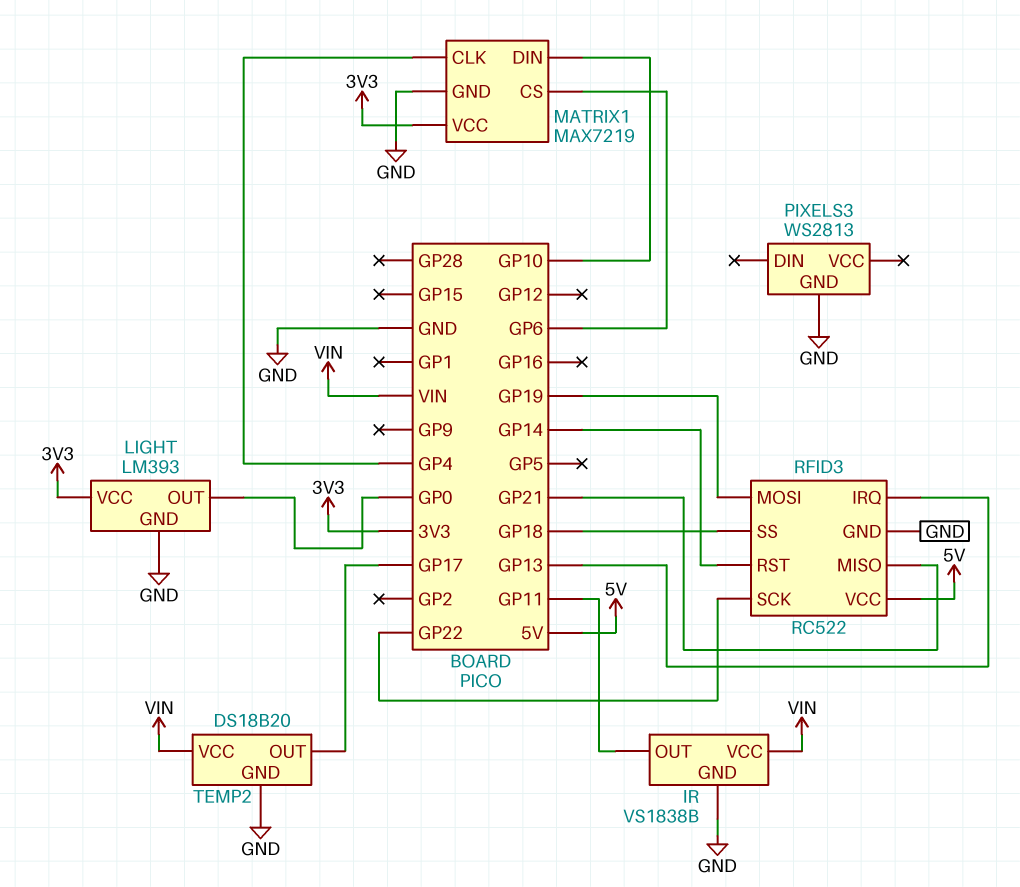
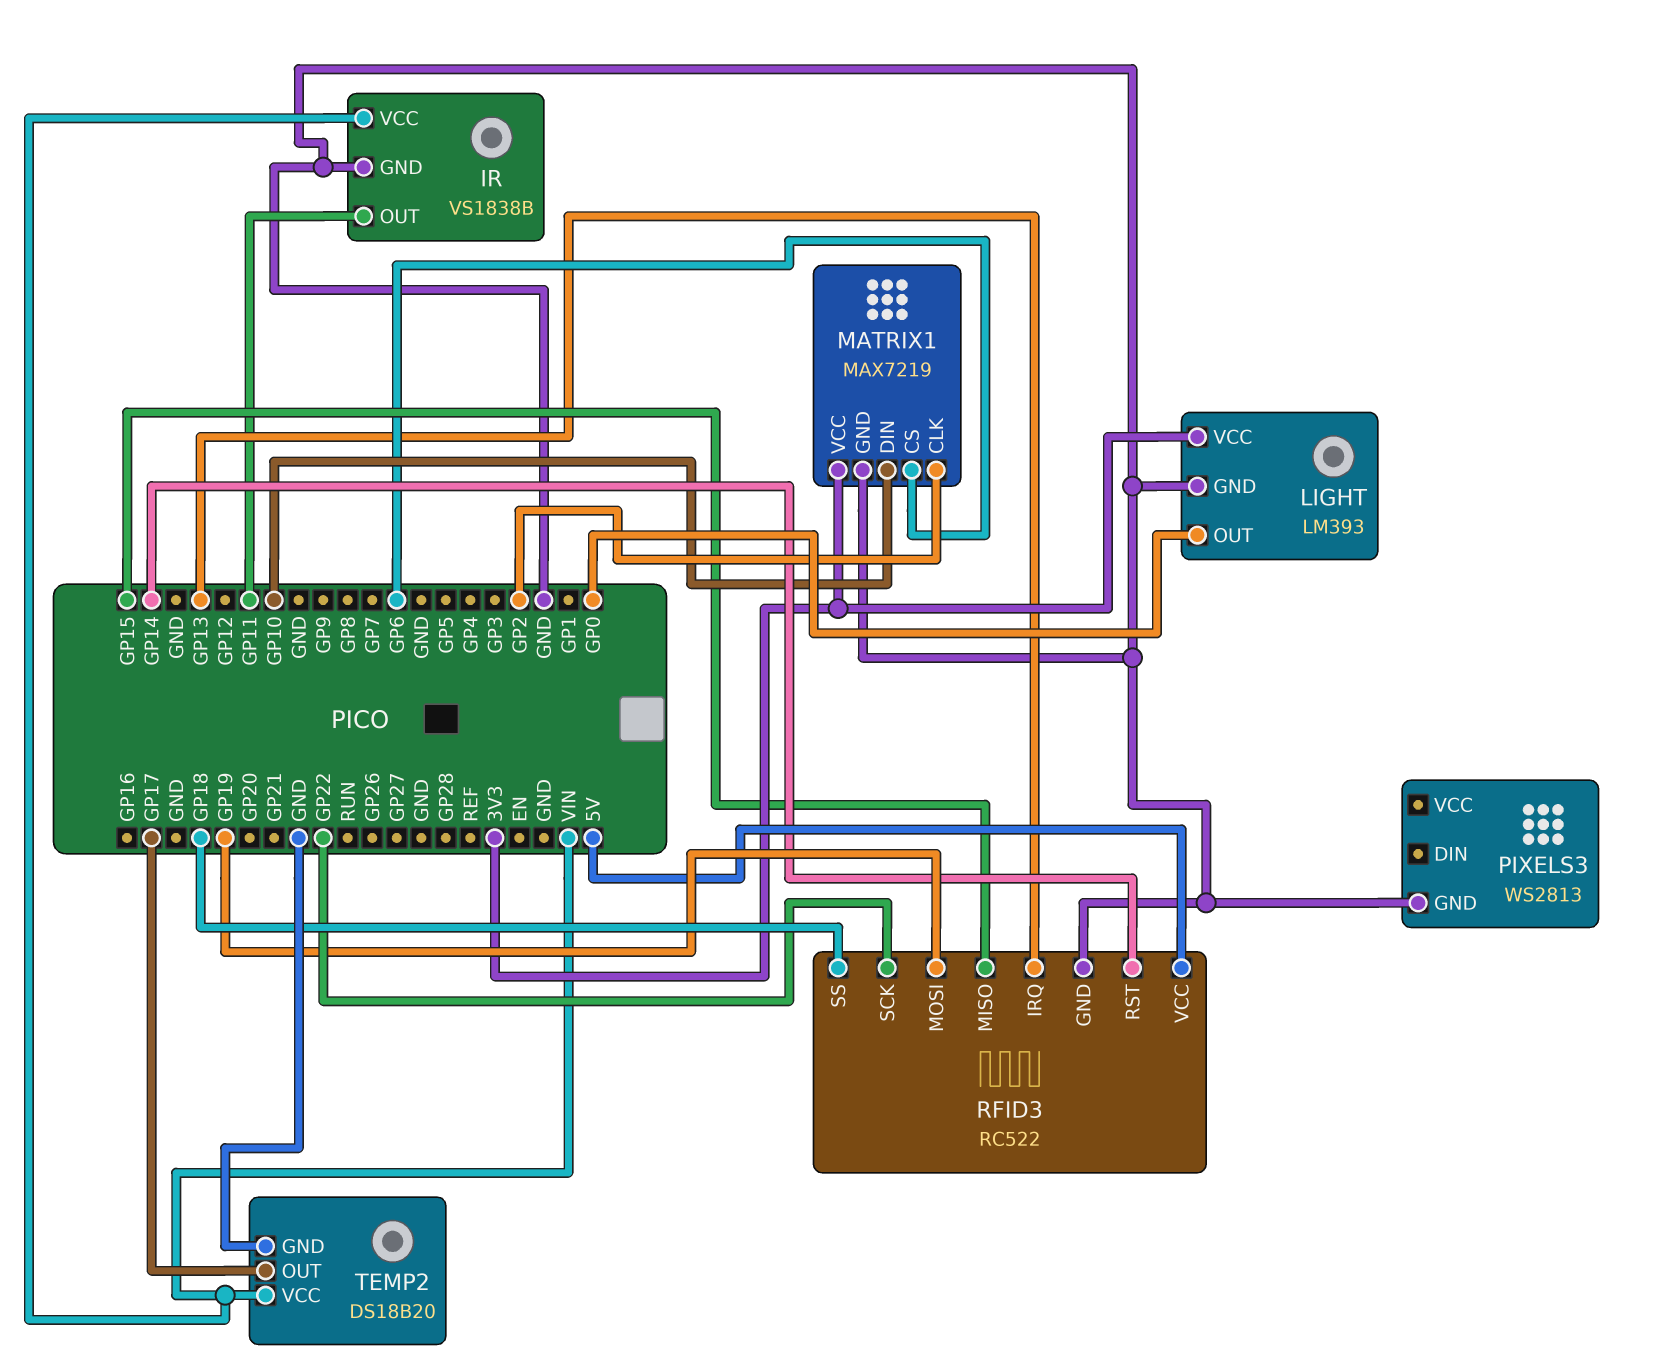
MATRIX1 pin CLK: GP4 -> GP2
RFID3 pin MISO: GP21 -> GP15

